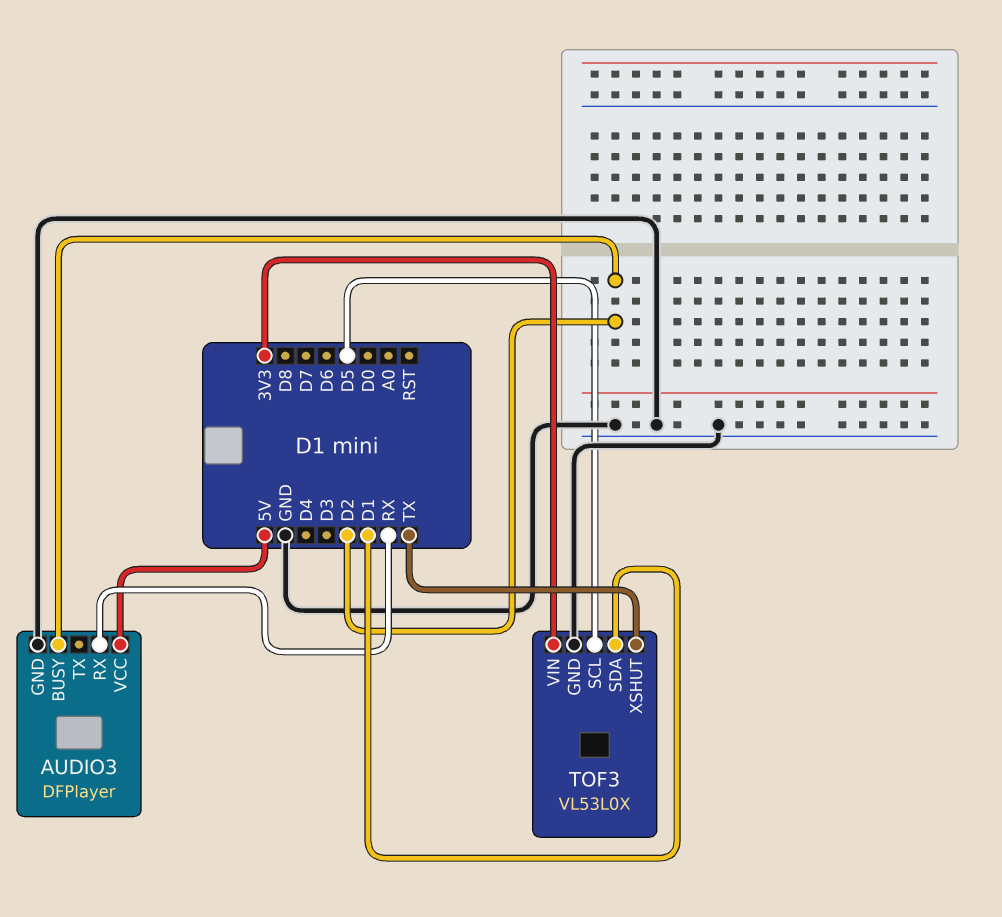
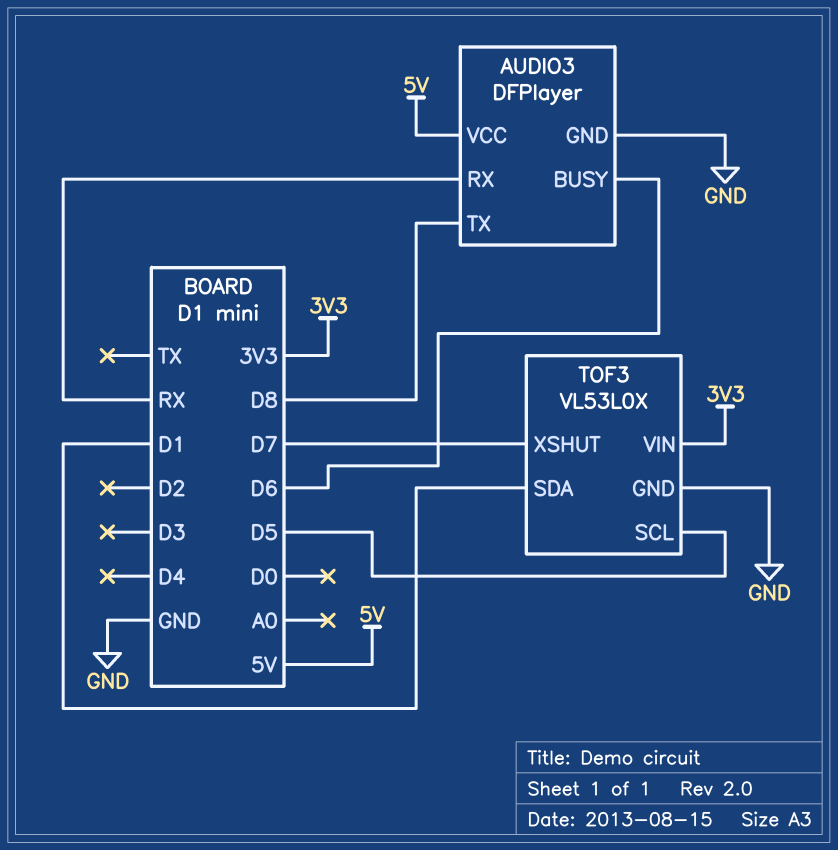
AUDIO3 pin BUSY: D2 -> D6
AUDIO3 pin TX: none -> D8
TOF3 pin XSHUT: TX -> D7

